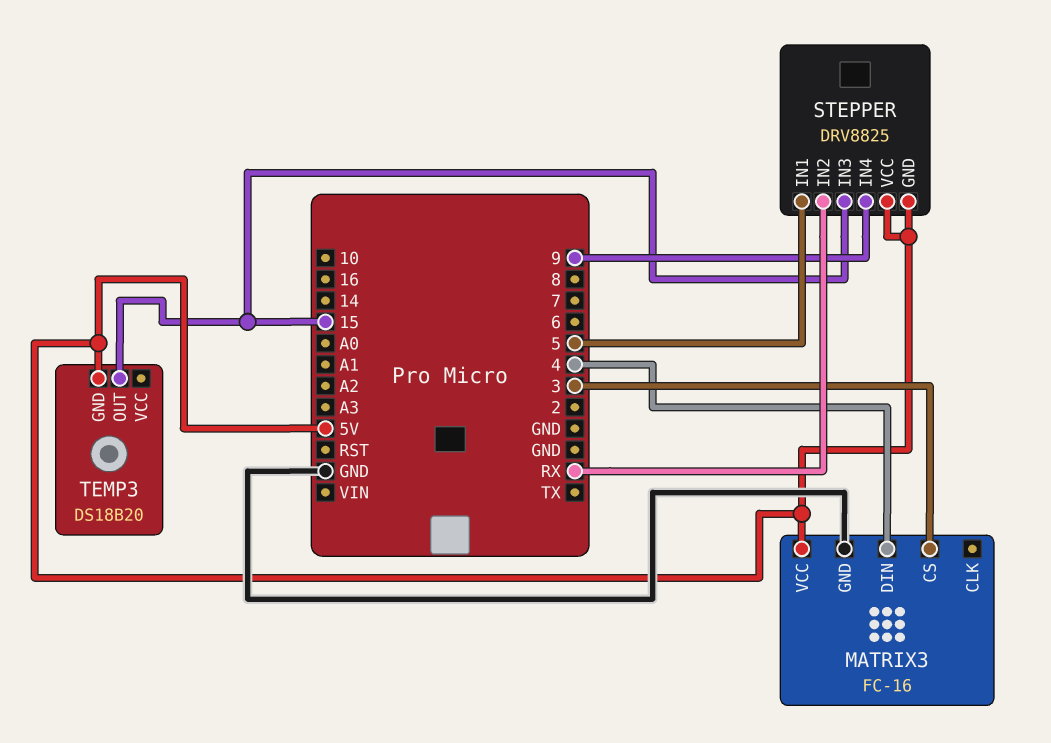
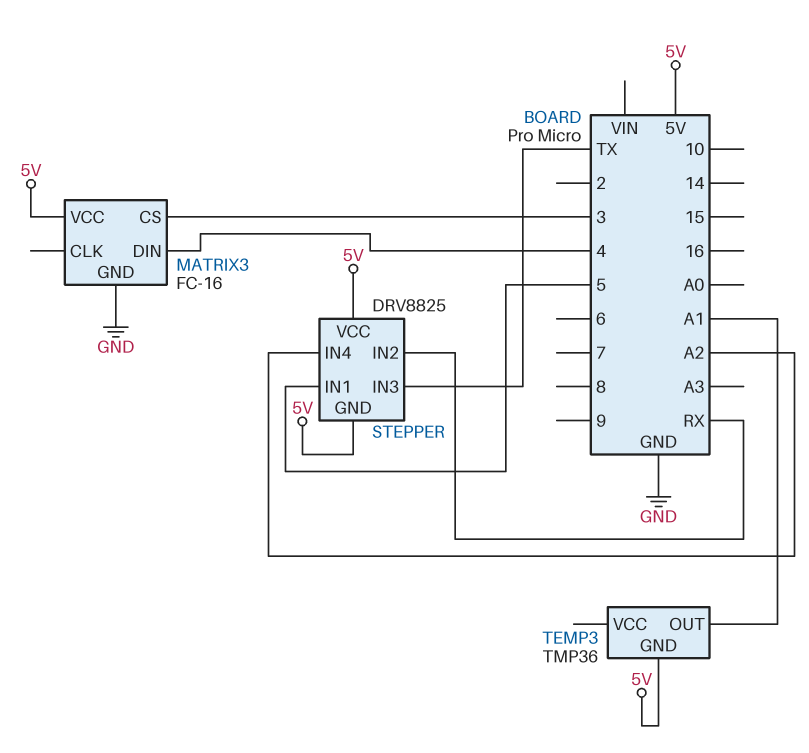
STEPPER pin IN3: 15 -> TX
STEPPER pin IN4: 9 -> A2
TEMP3: DS18B20 -> TMP36
TEMP3 pin OUT: 15 -> A1

